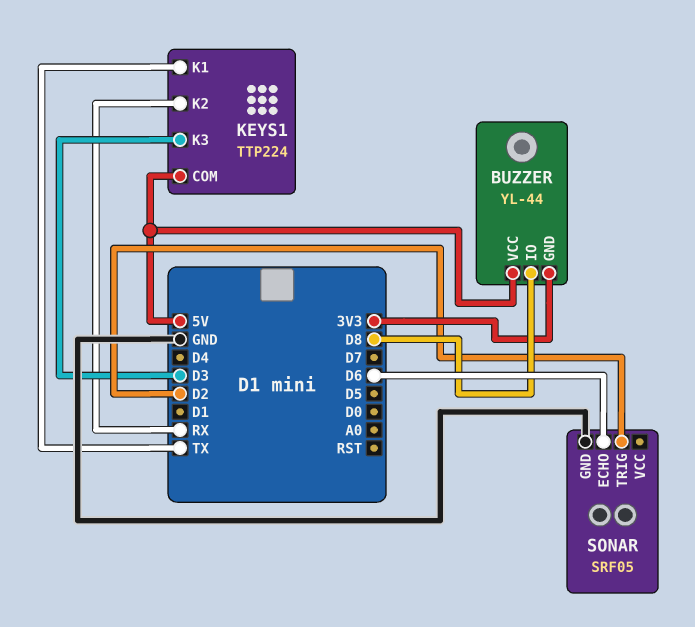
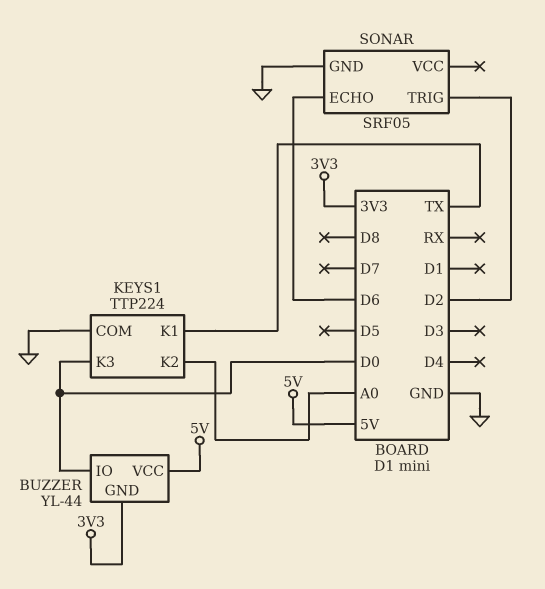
BUZZER pin IO: D8 -> D0
KEYS1 pin COM: 5V -> GND
KEYS1 pin K2: RX -> A0
KEYS1 pin K3: D3 -> D0

